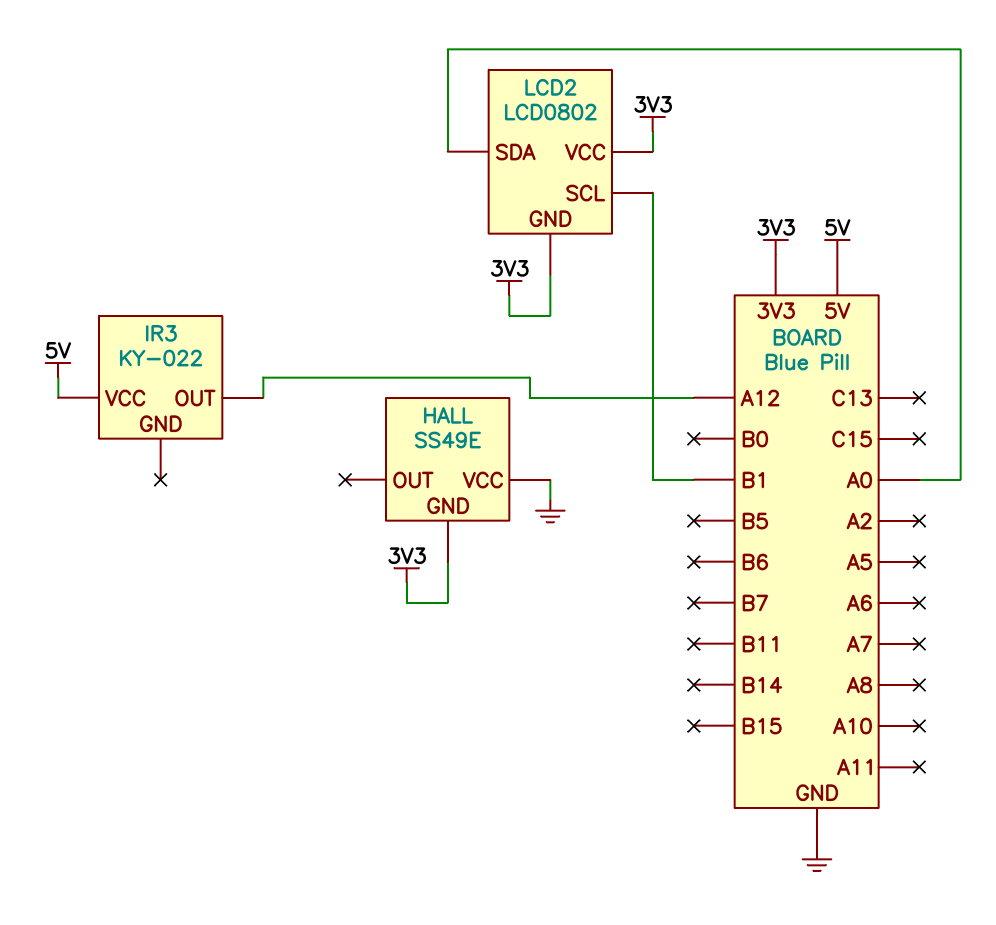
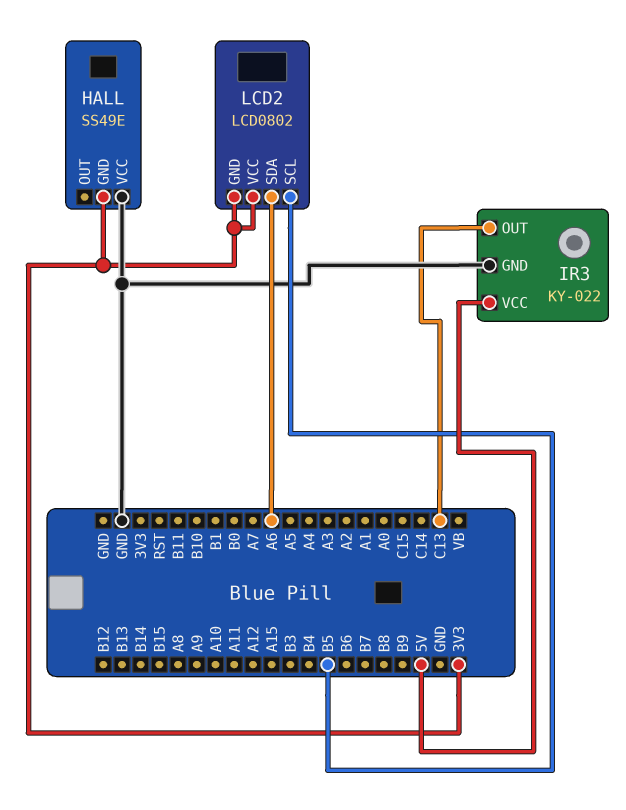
IR3 pin GND: none -> GND
IR3 pin OUT: A12 -> C13
LCD2 pin SCL: B1 -> B5
LCD2 pin SDA: A0 -> A6

